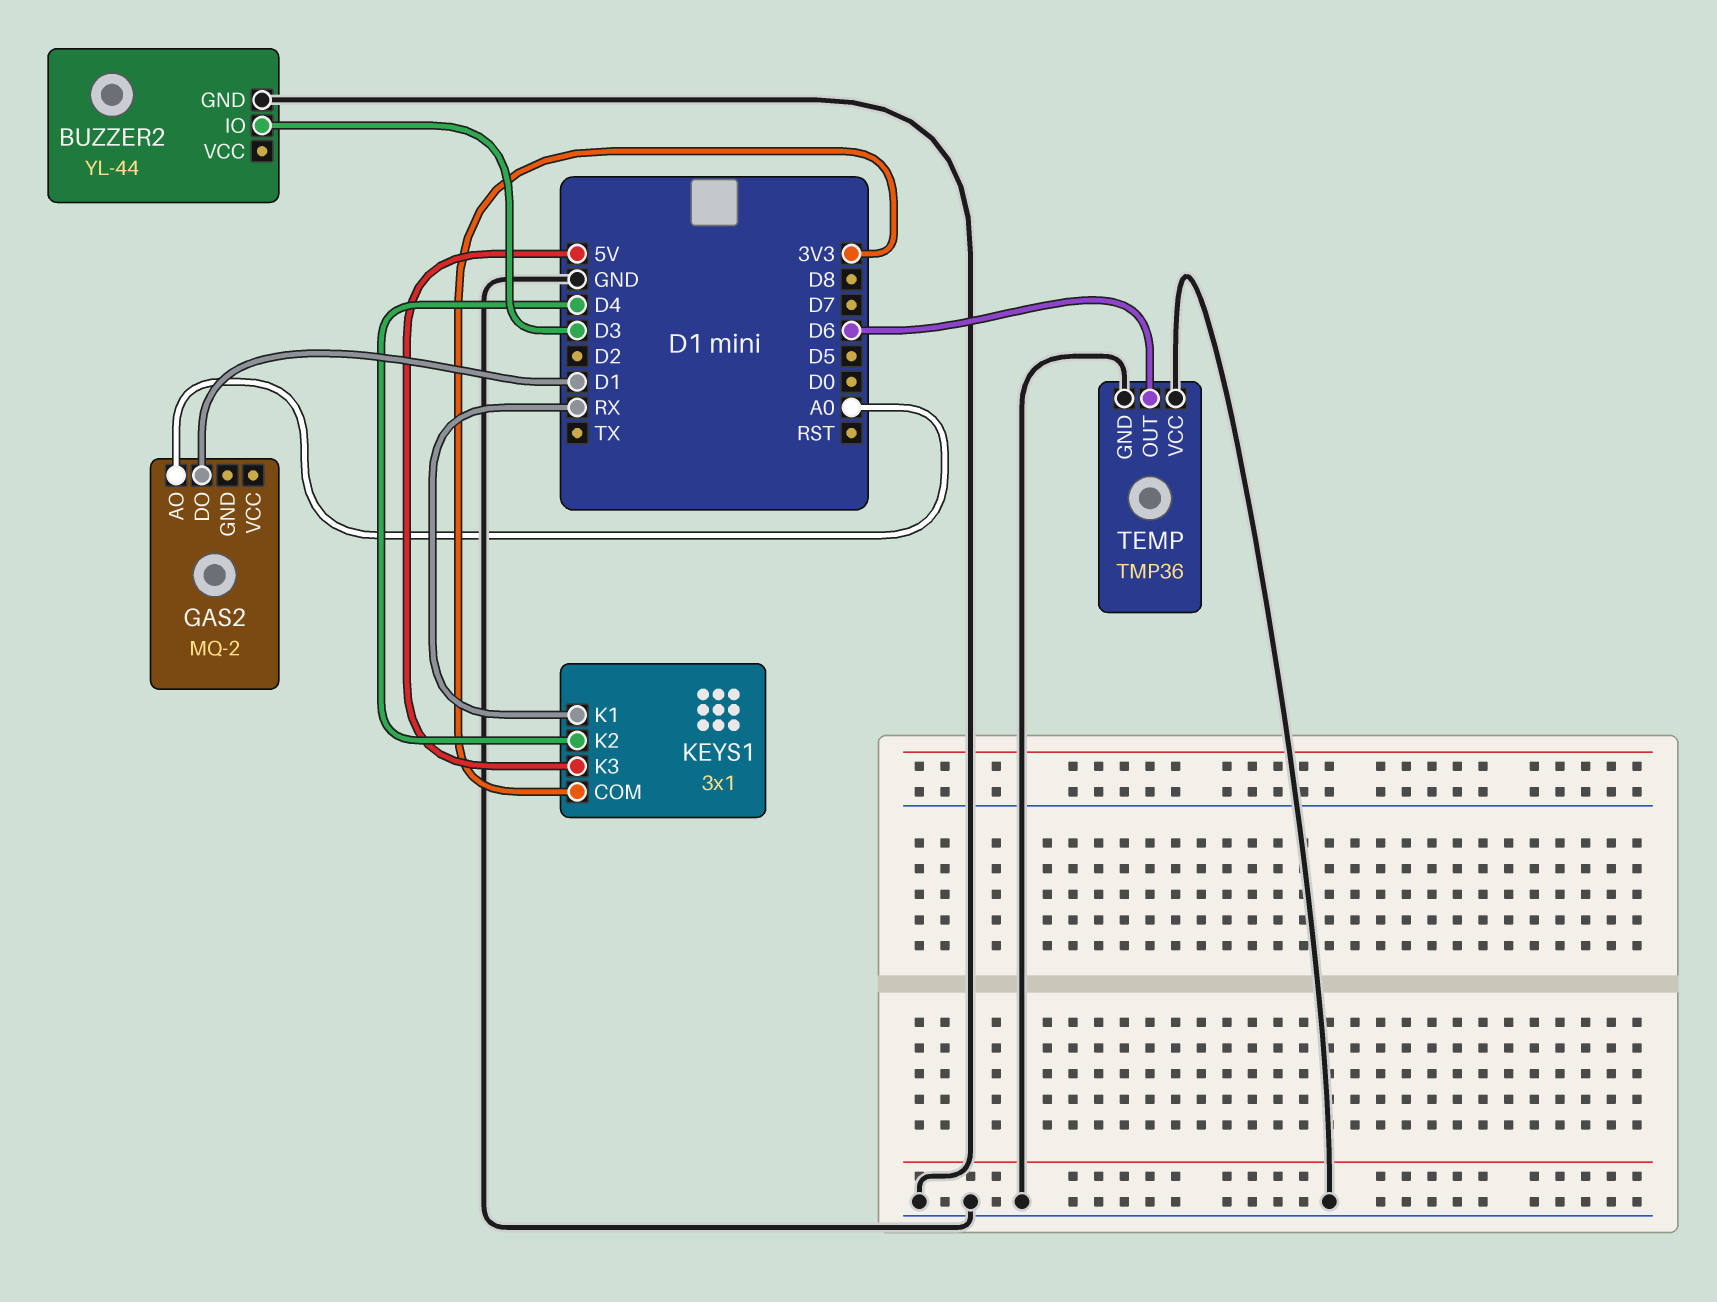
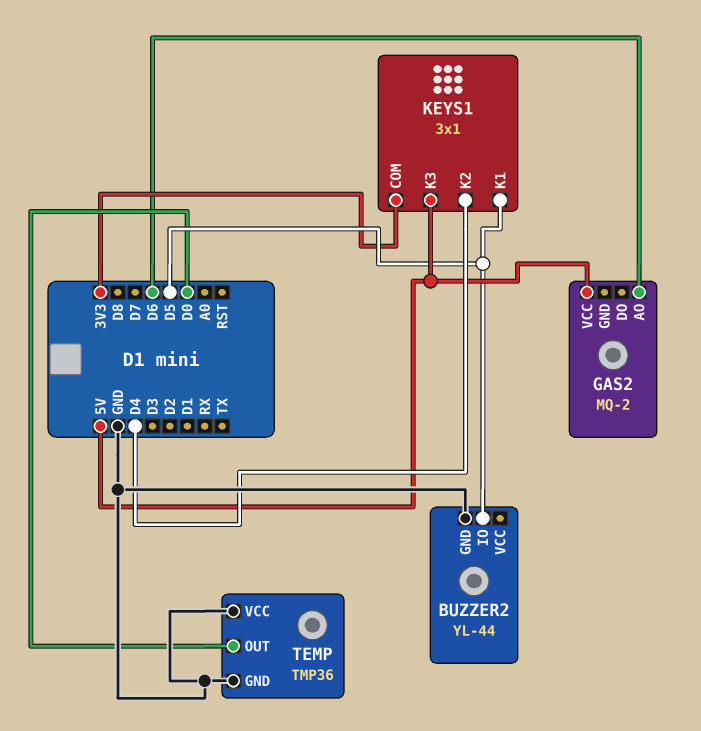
BUZZER2 pin IO: D3 -> D5
GAS2 pin AO: A0 -> D6
GAS2 pin DO: D1 -> none
GAS2 pin VCC: none -> 5V
KEYS1 pin K1: RX -> D5
TEMP pin OUT: D6 -> D0

